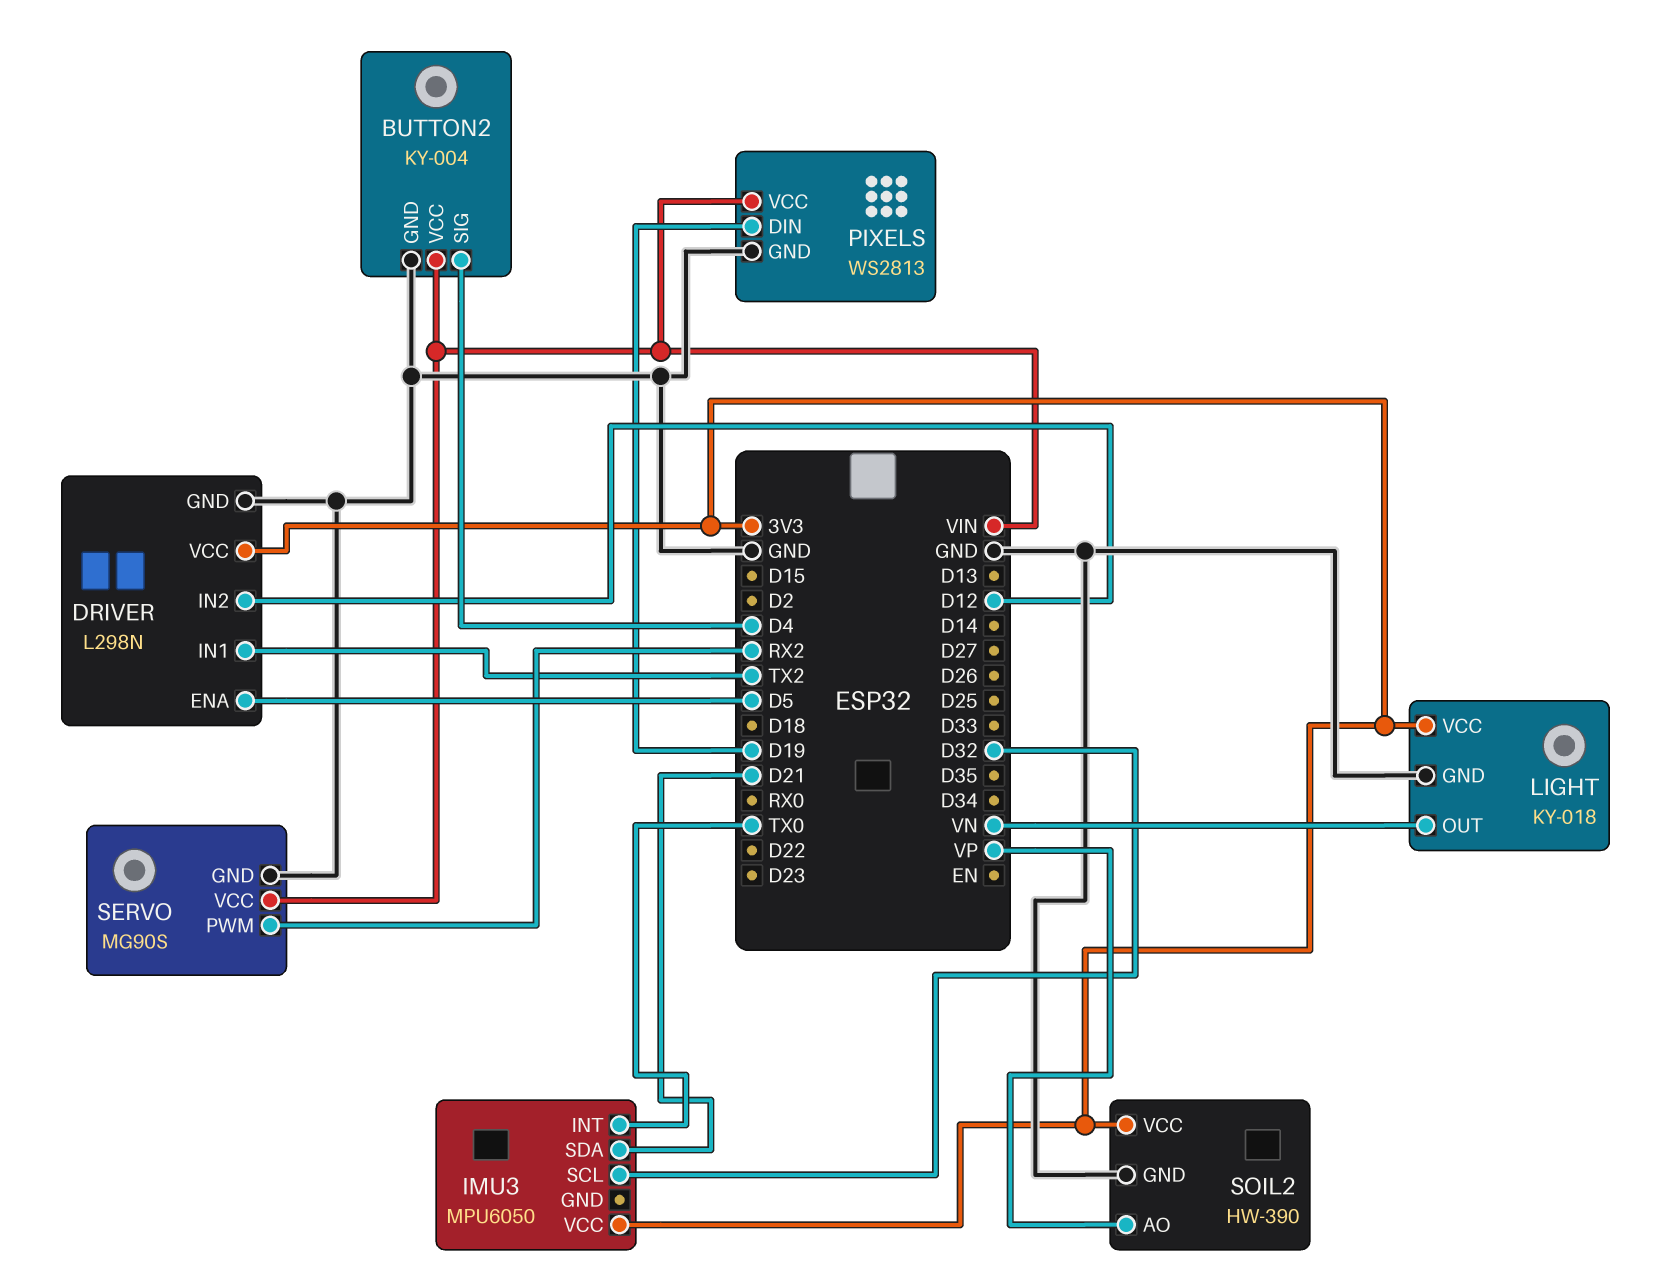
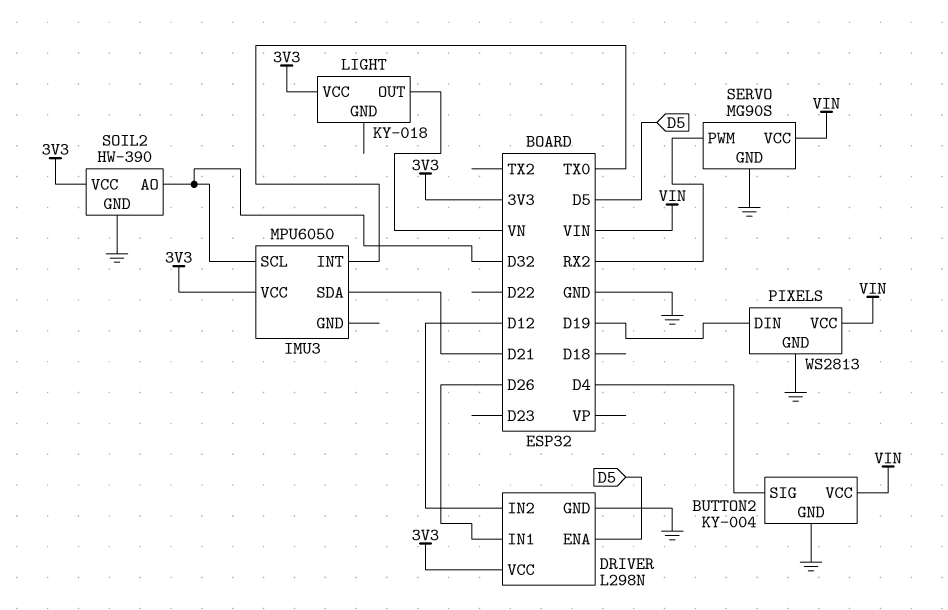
DRIVER pin IN1: TX2 -> D26
LIGHT pin GND: GND -> none
SOIL2 pin AO: VP -> D32

